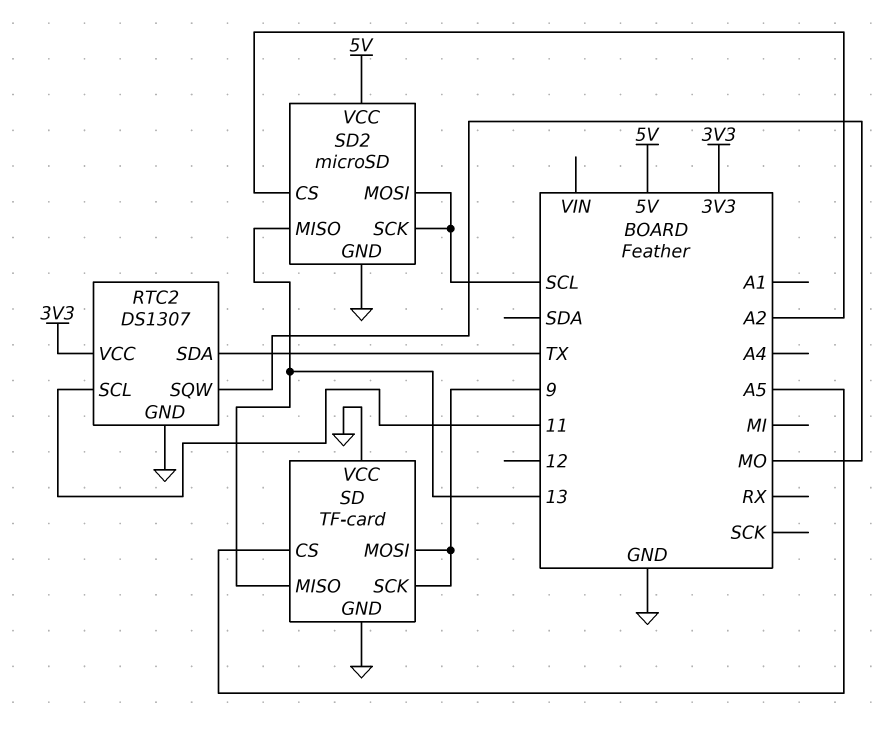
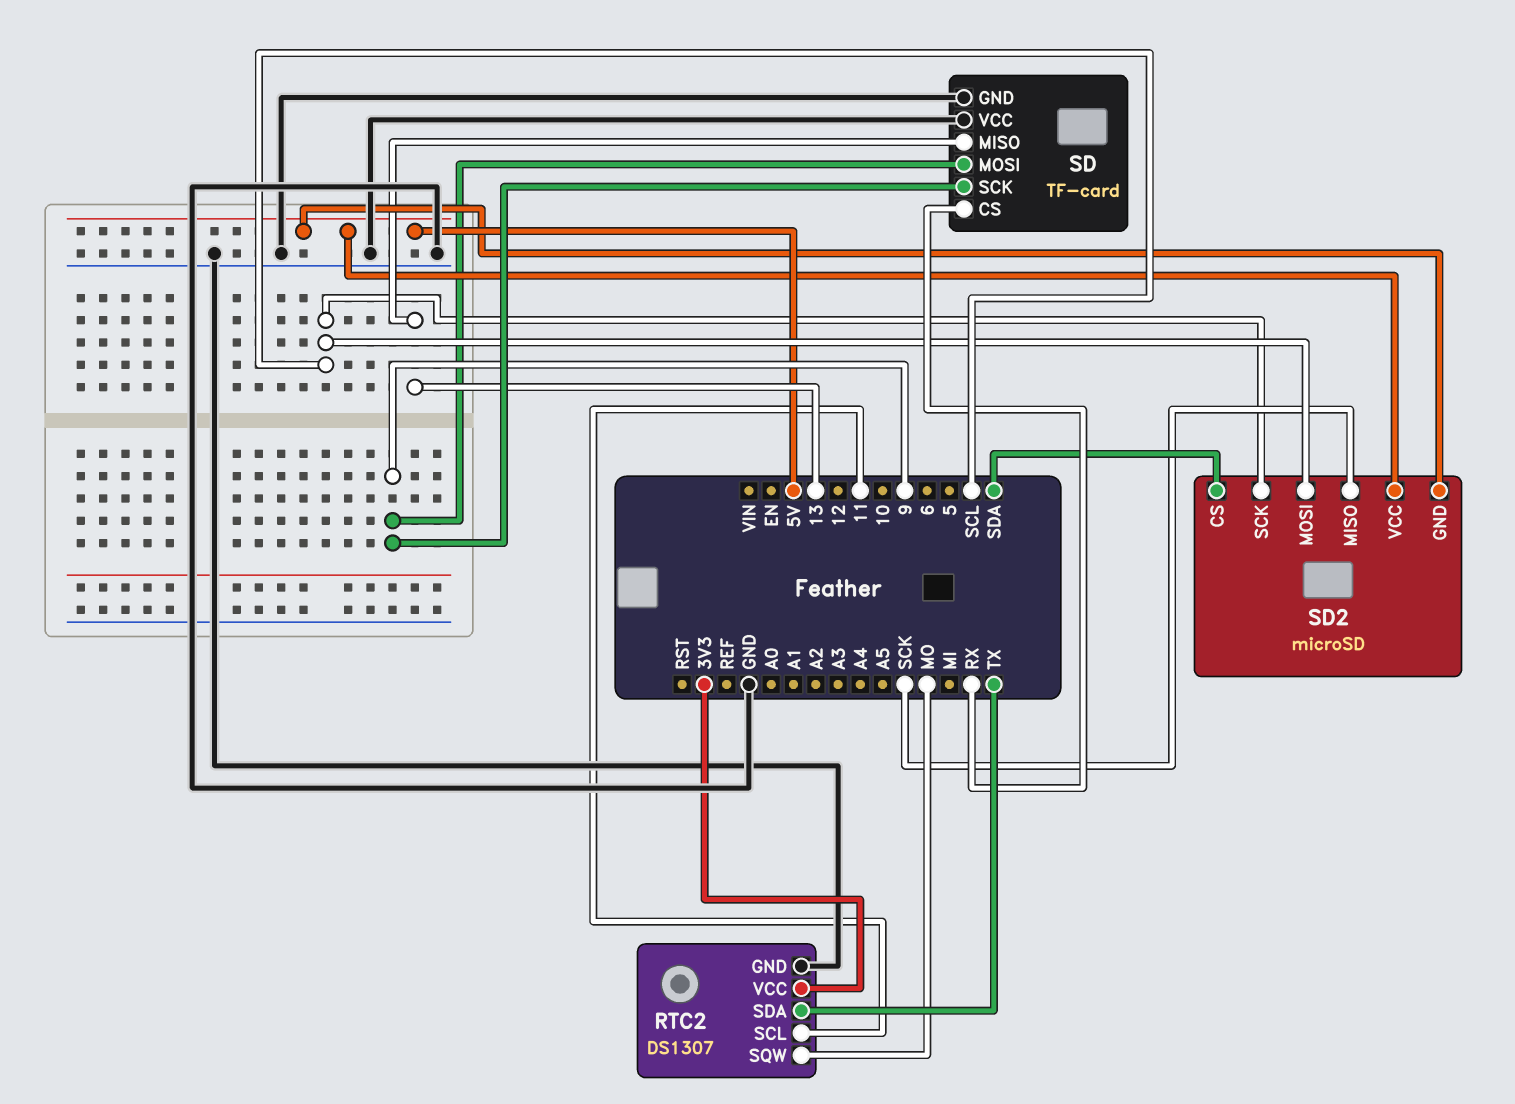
SD pin CS: A5 -> RX
SD2 pin CS: A2 -> SDA
SD2 pin GND: GND -> 5V
SD2 pin MISO: 13 -> SCK

